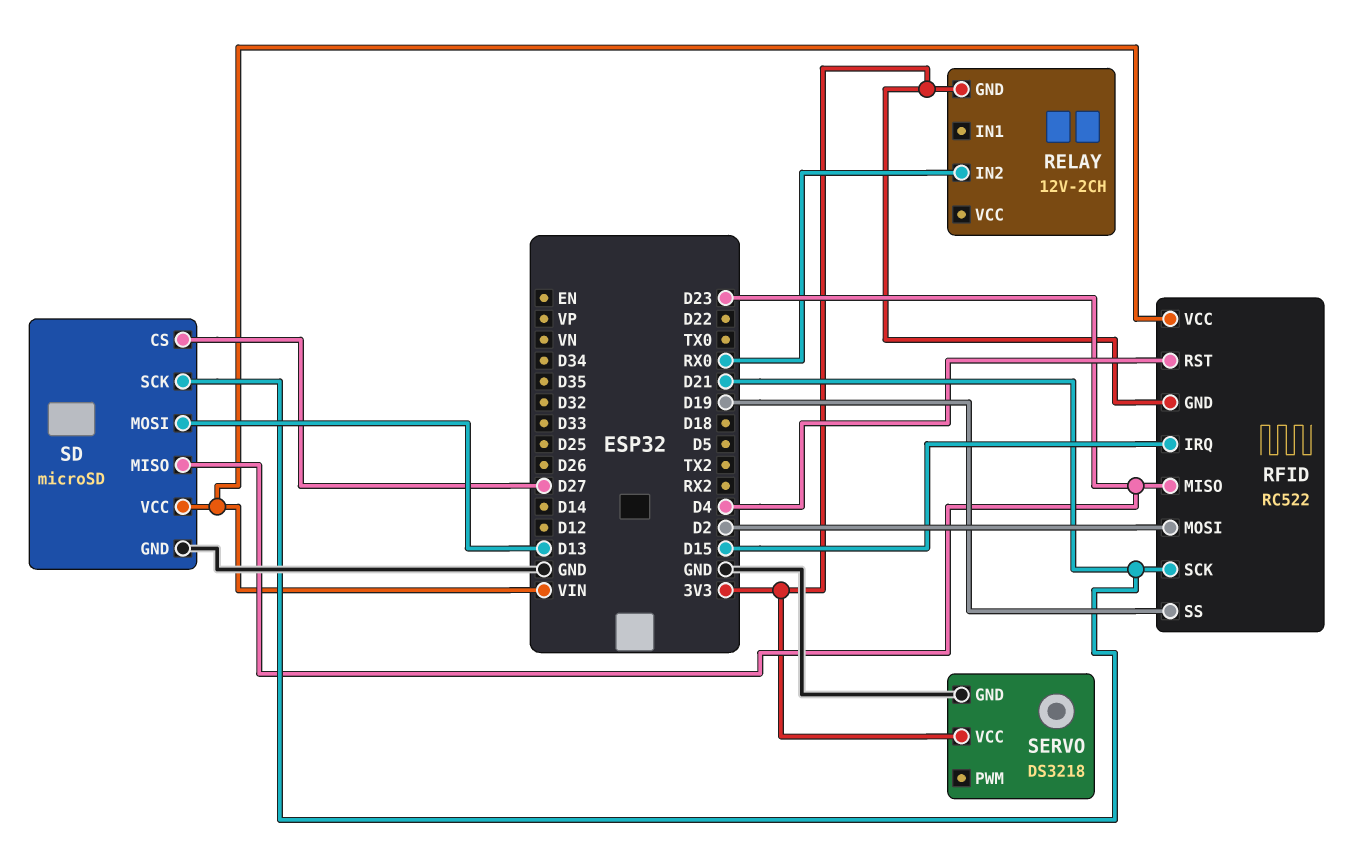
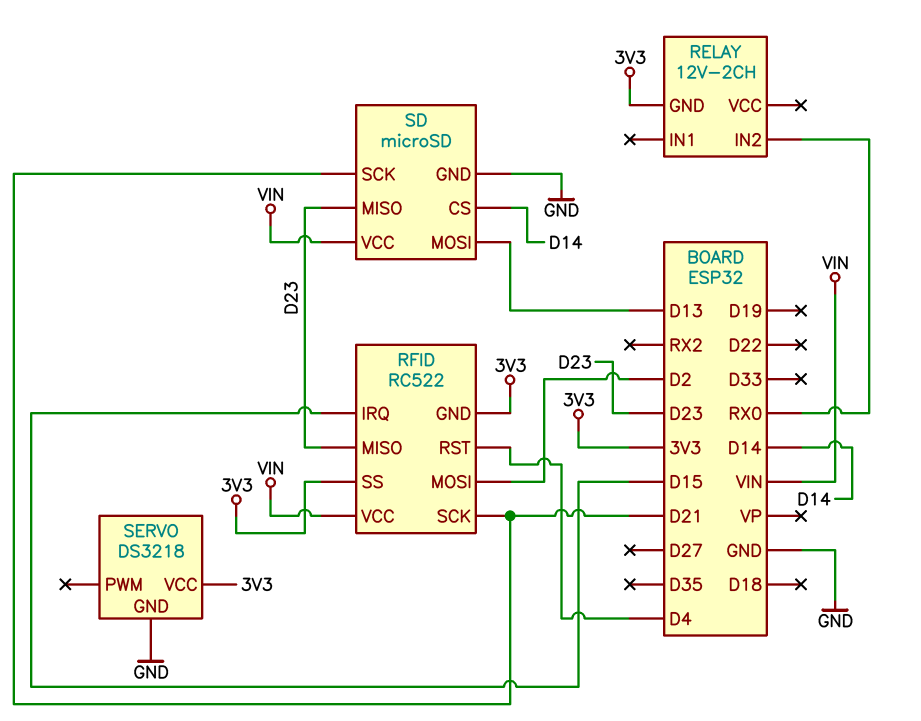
RFID pin SS: D19 -> 3V3
SD pin CS: D27 -> D14

